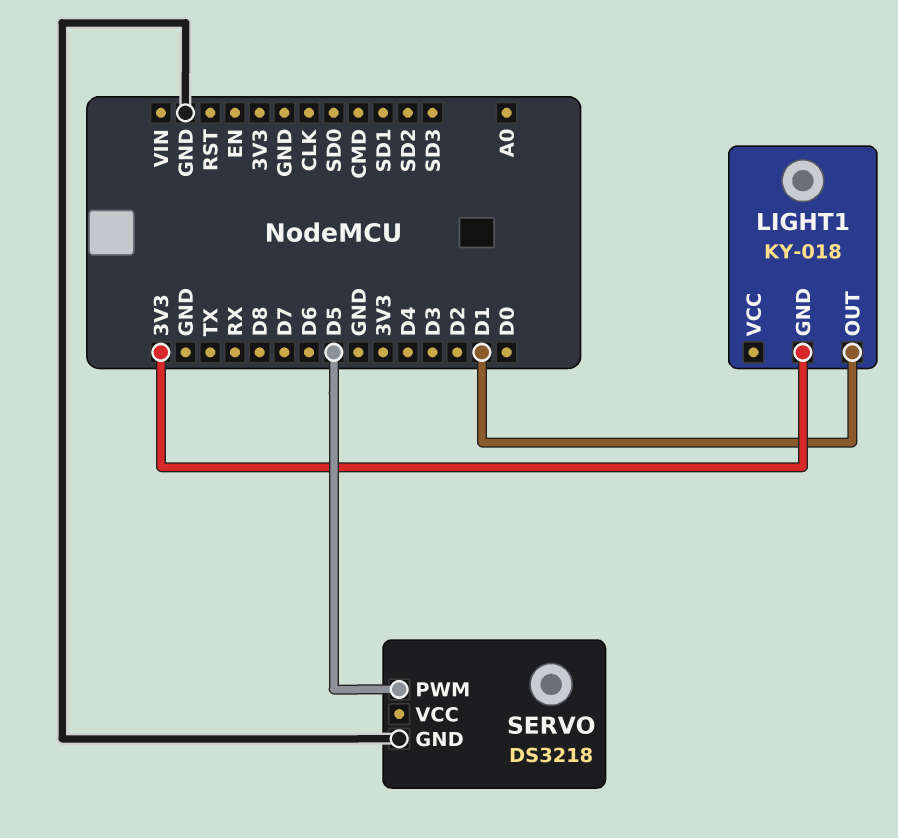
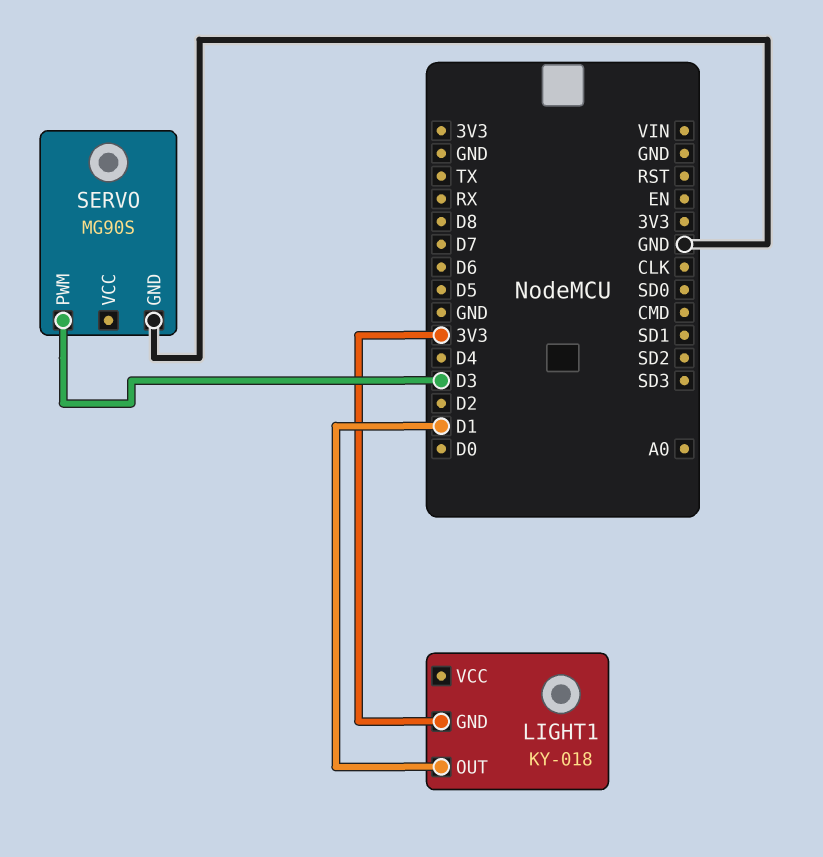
SERVO: DS3218 -> MG90S
SERVO pin PWM: D5 -> D3

